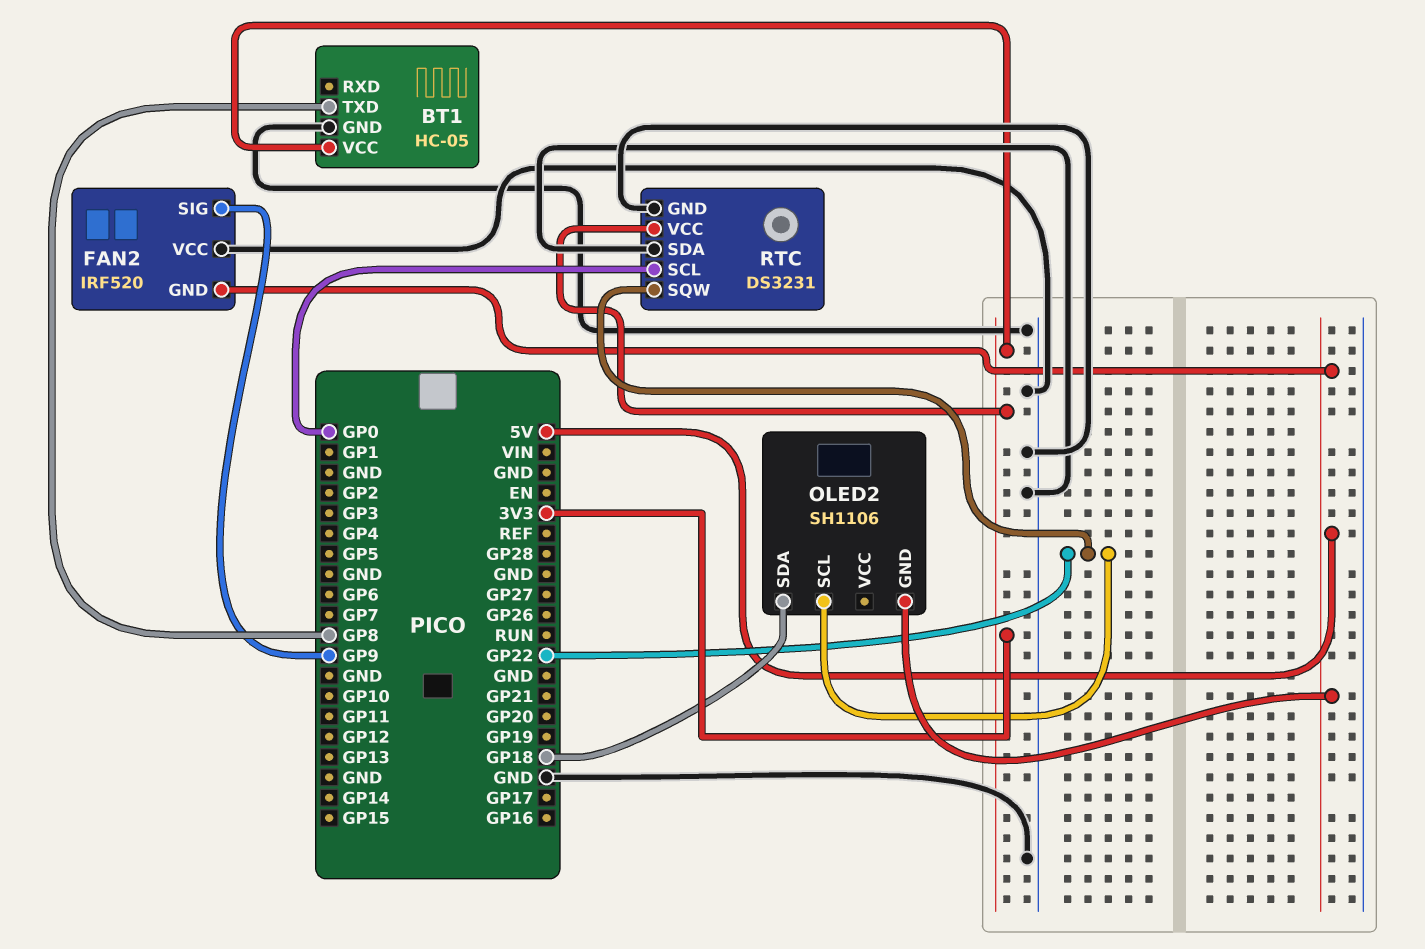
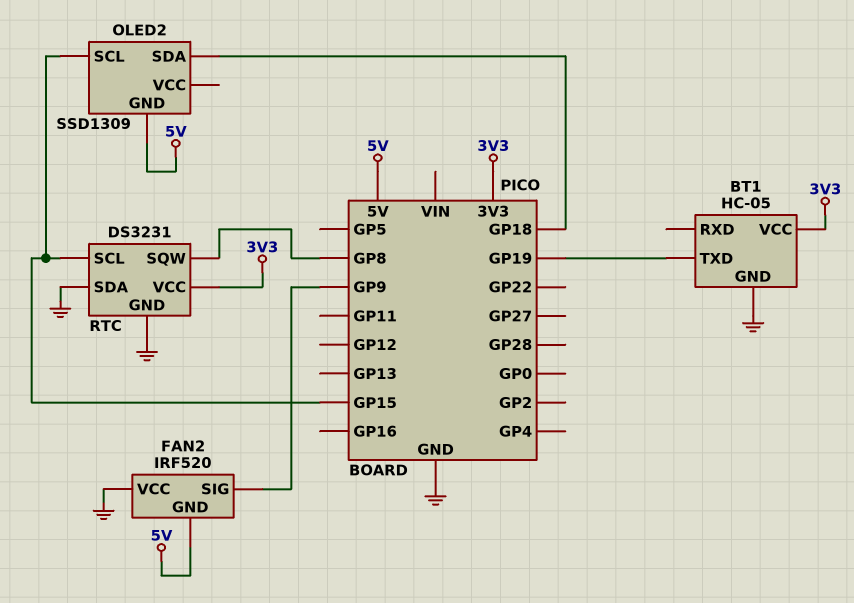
BT1 pin TXD: GP8 -> GP19
OLED2: SH1106 -> SSD1309
OLED2 pin SCL: GP22 -> GP15
RTC pin SCL: GP0 -> GP15
RTC pin SQW: GP22 -> GP8

